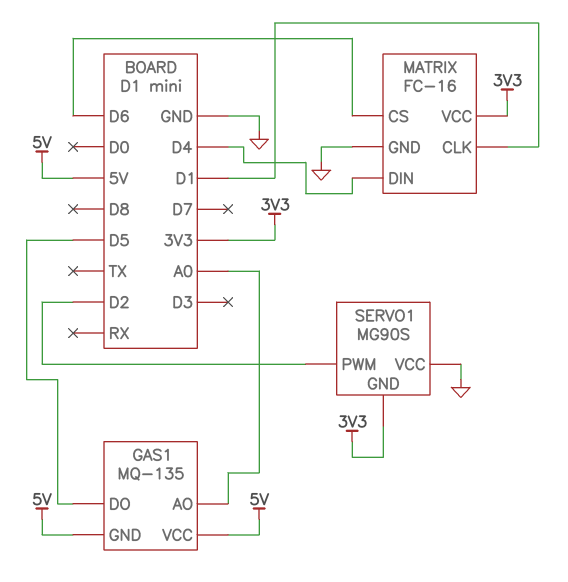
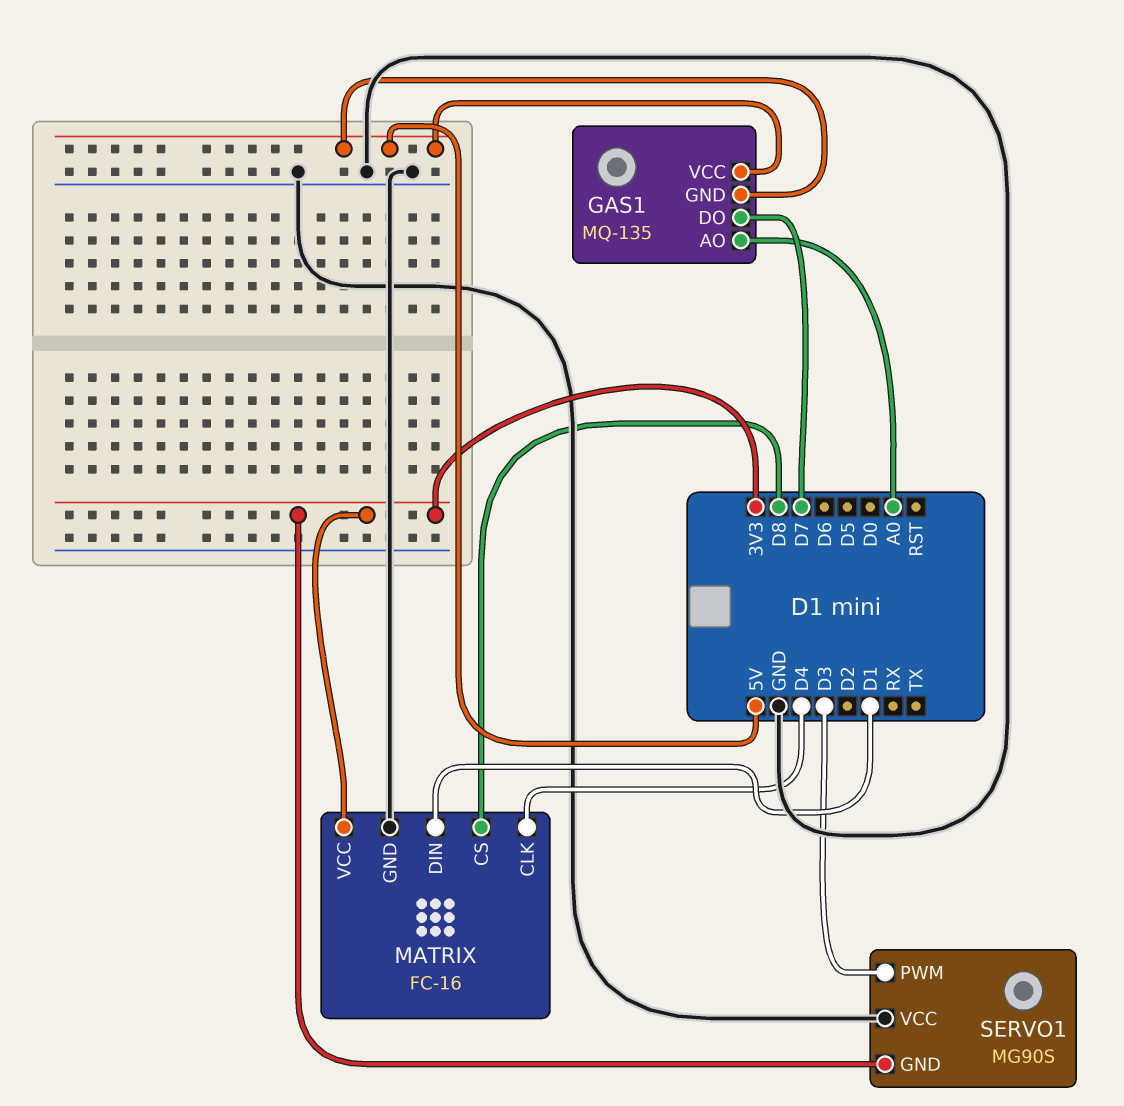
GAS1 pin DO: D5 -> D7
MATRIX pin CLK: D1 -> D4
MATRIX pin CS: D6 -> D8
MATRIX pin DIN: D4 -> D1
SERVO1 pin PWM: D2 -> D3

